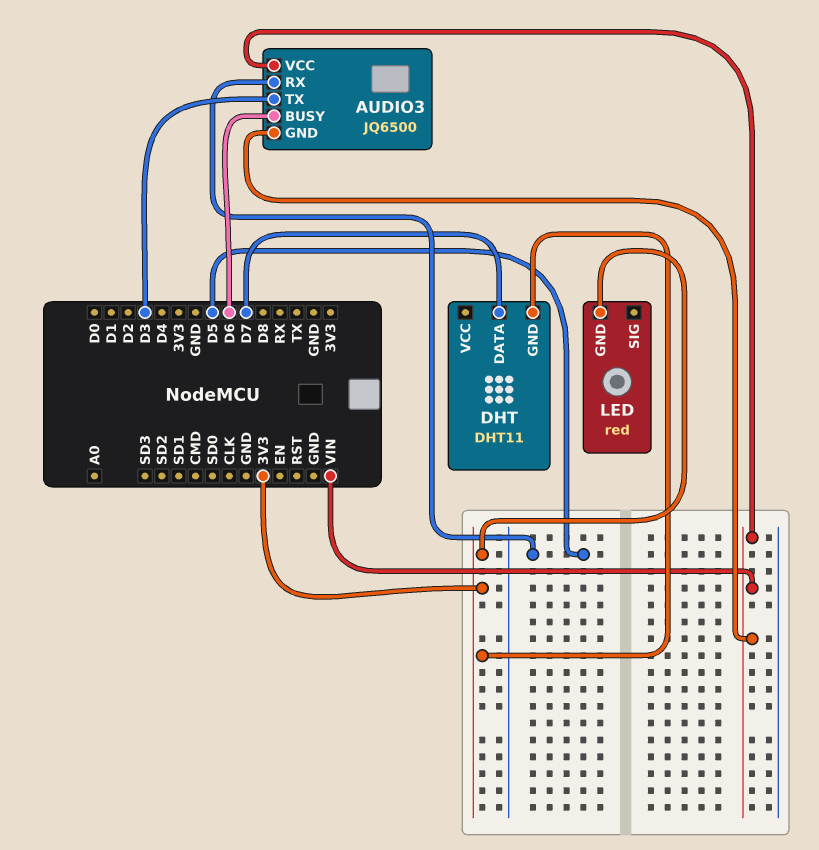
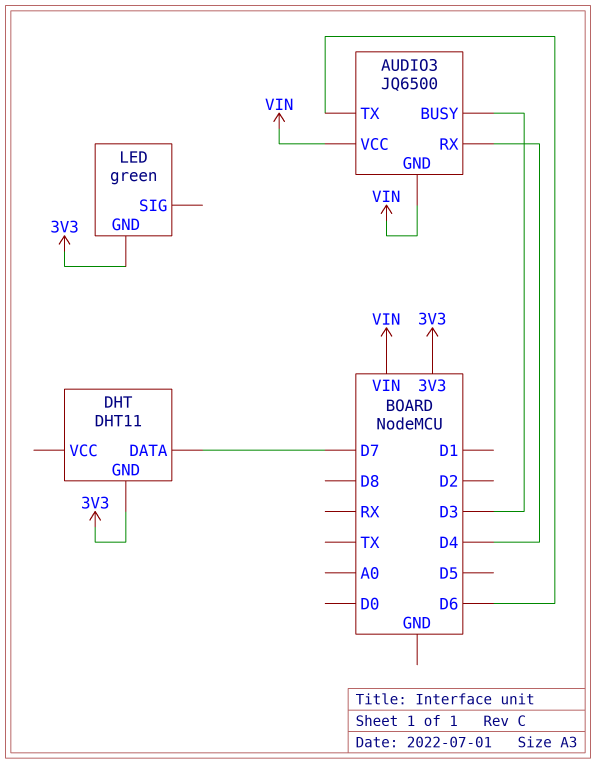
AUDIO3 pin BUSY: D6 -> D3
AUDIO3 pin RX: D5 -> D4
AUDIO3 pin TX: D3 -> D6
LED: red -> green

